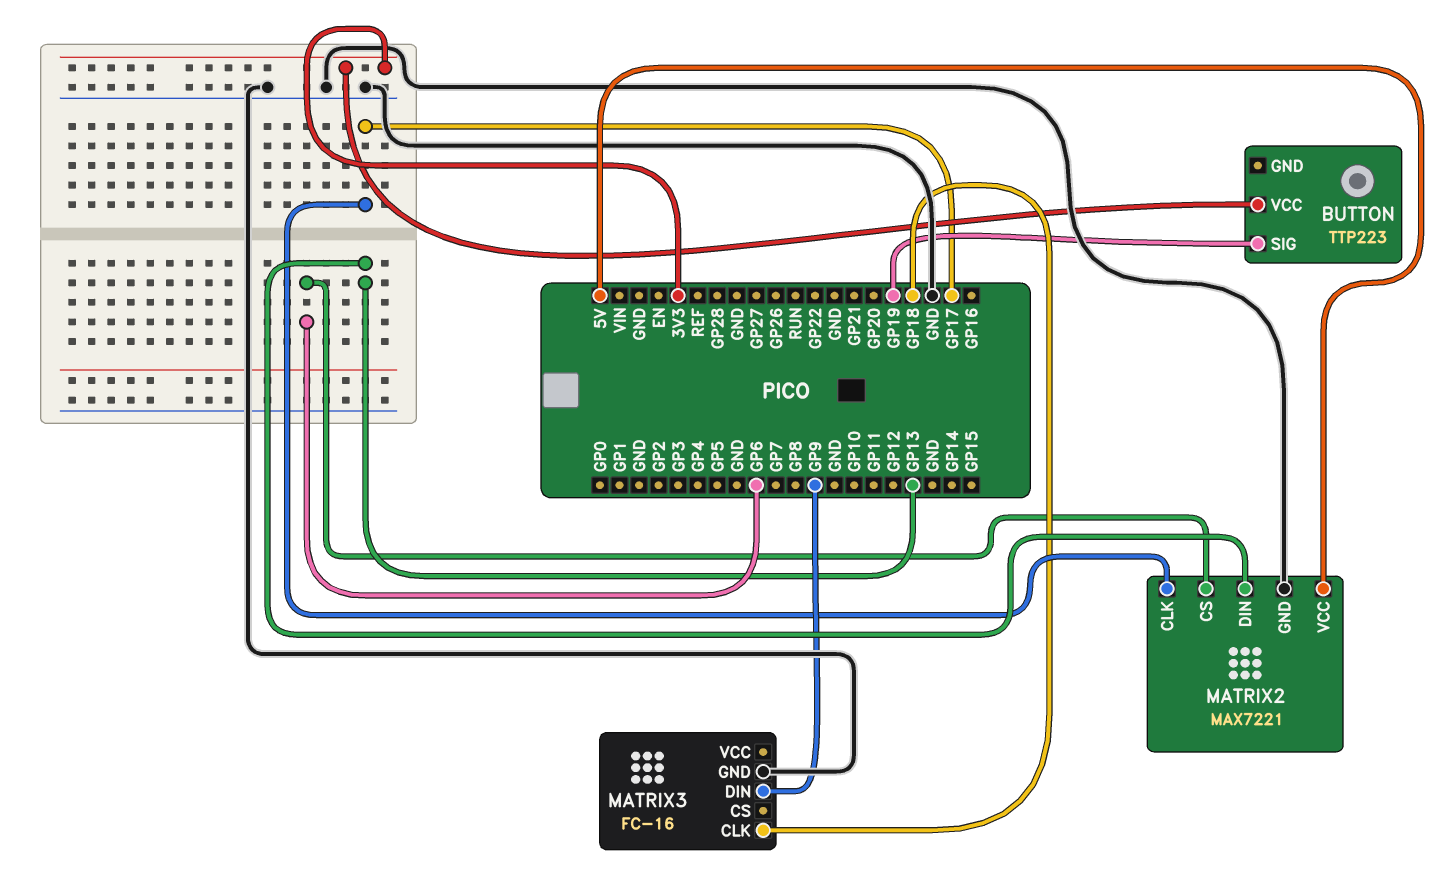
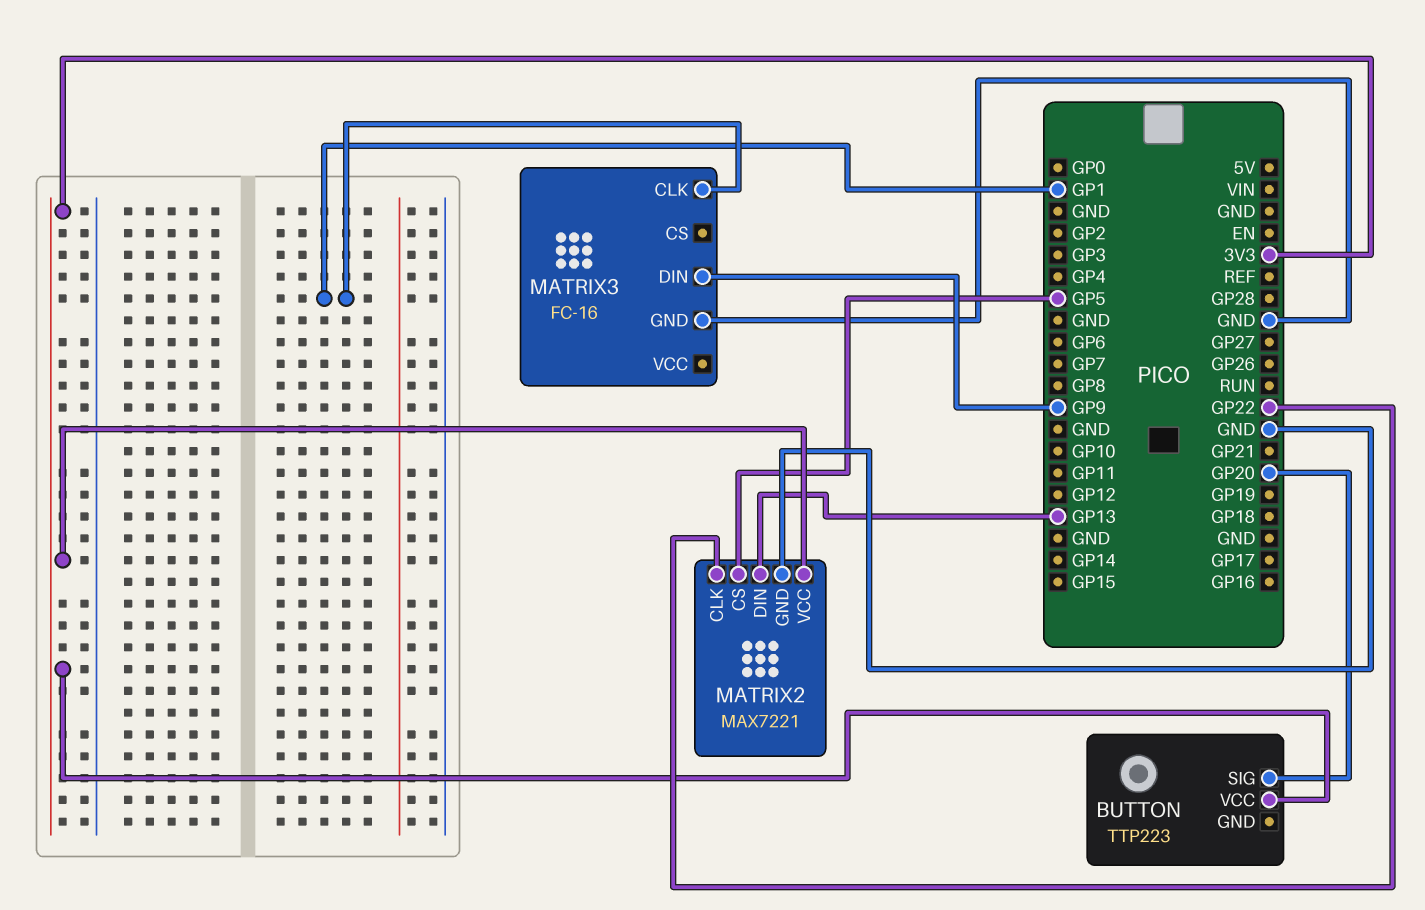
BUTTON pin SIG: GP19 -> GP20
MATRIX2 pin CLK: GP17 -> GP22
MATRIX2 pin CS: GP6 -> GP5
MATRIX2 pin VCC: 5V -> 3V3
MATRIX3 pin CLK: GP18 -> GP1

